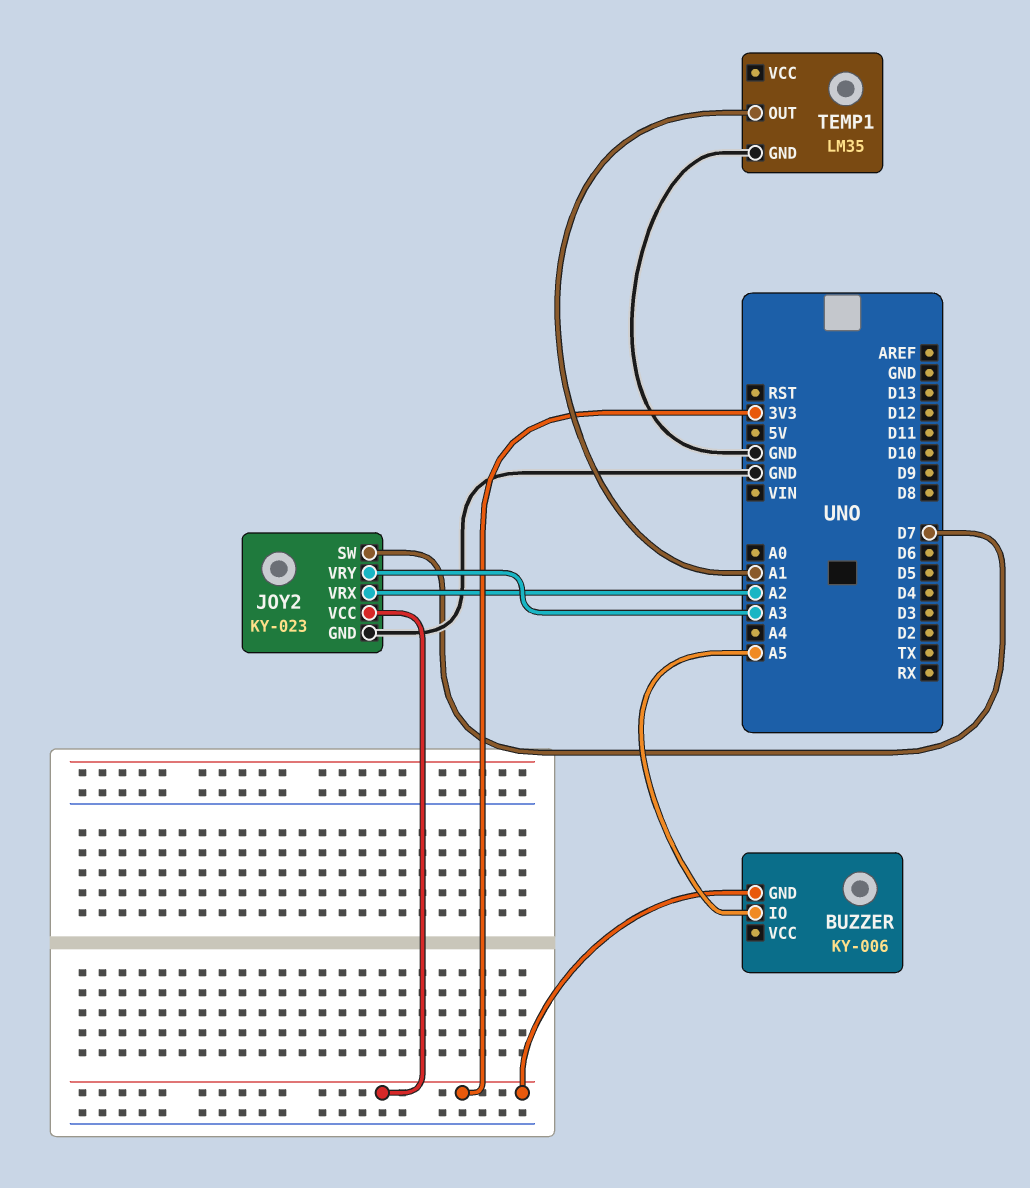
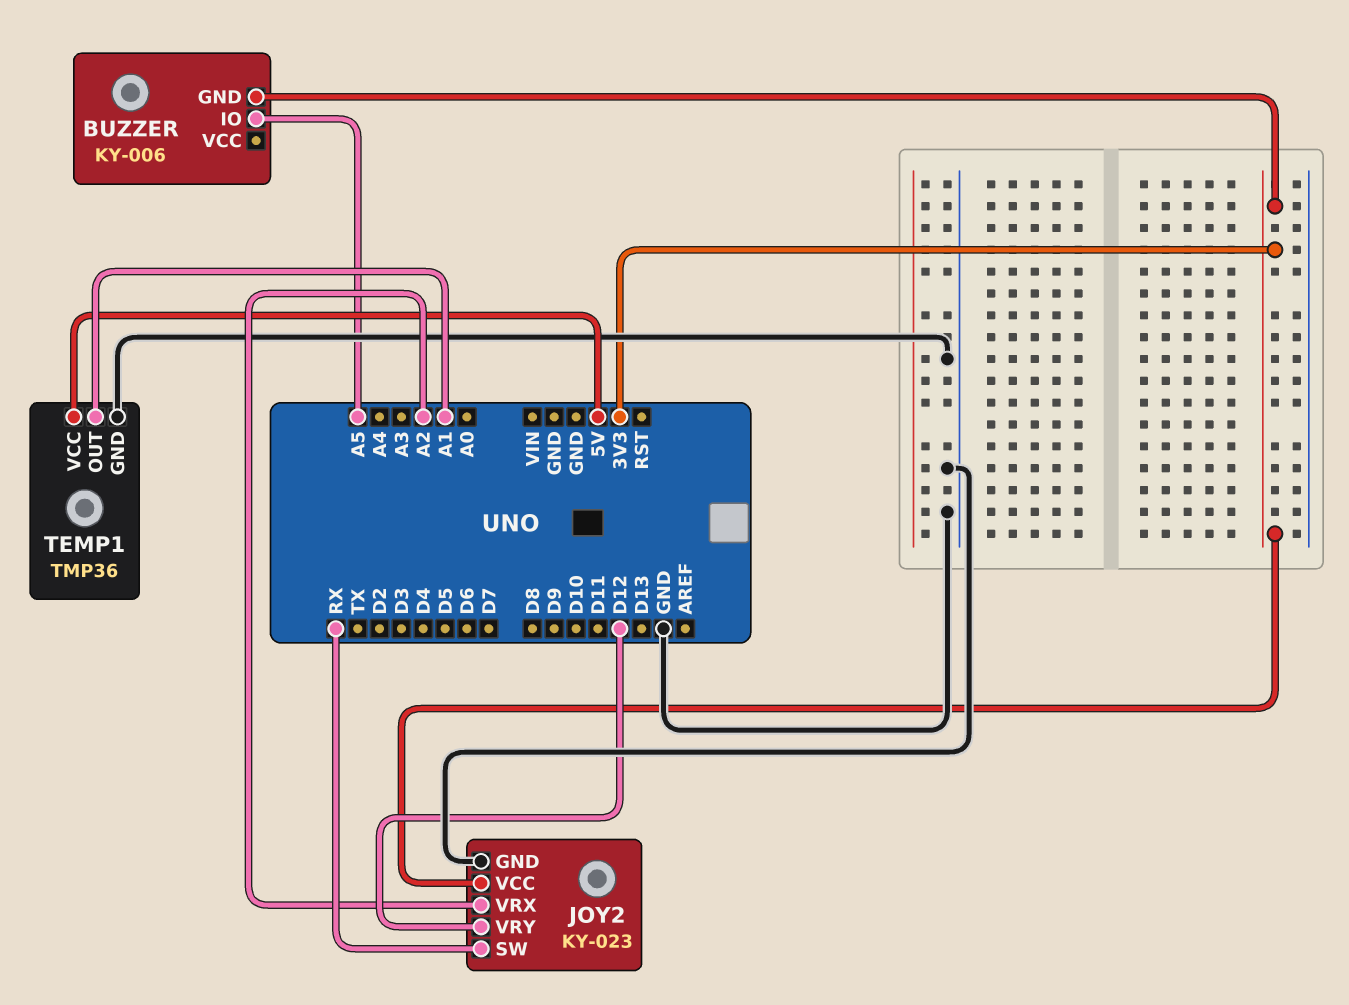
JOY2 pin SW: D7 -> RX
JOY2 pin VRY: A3 -> D12
TEMP1: LM35 -> TMP36
TEMP1 pin VCC: none -> 5V

